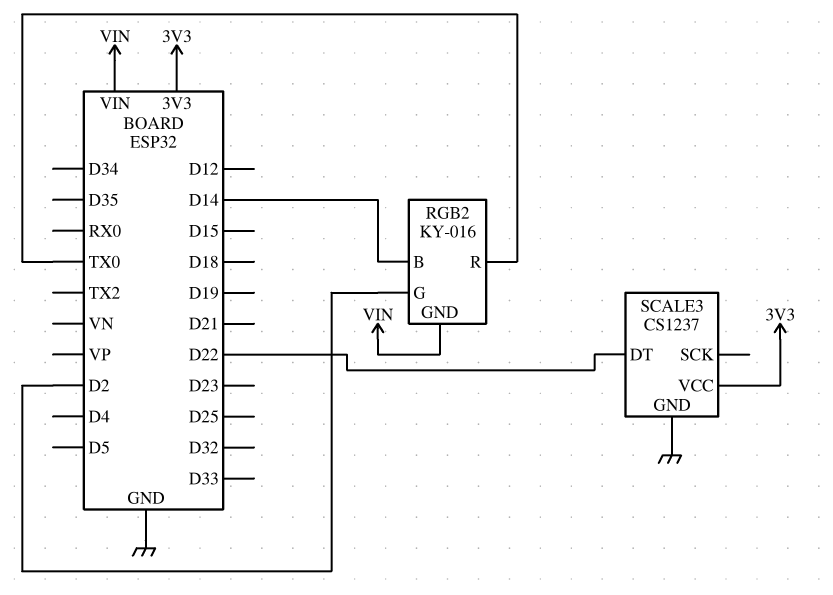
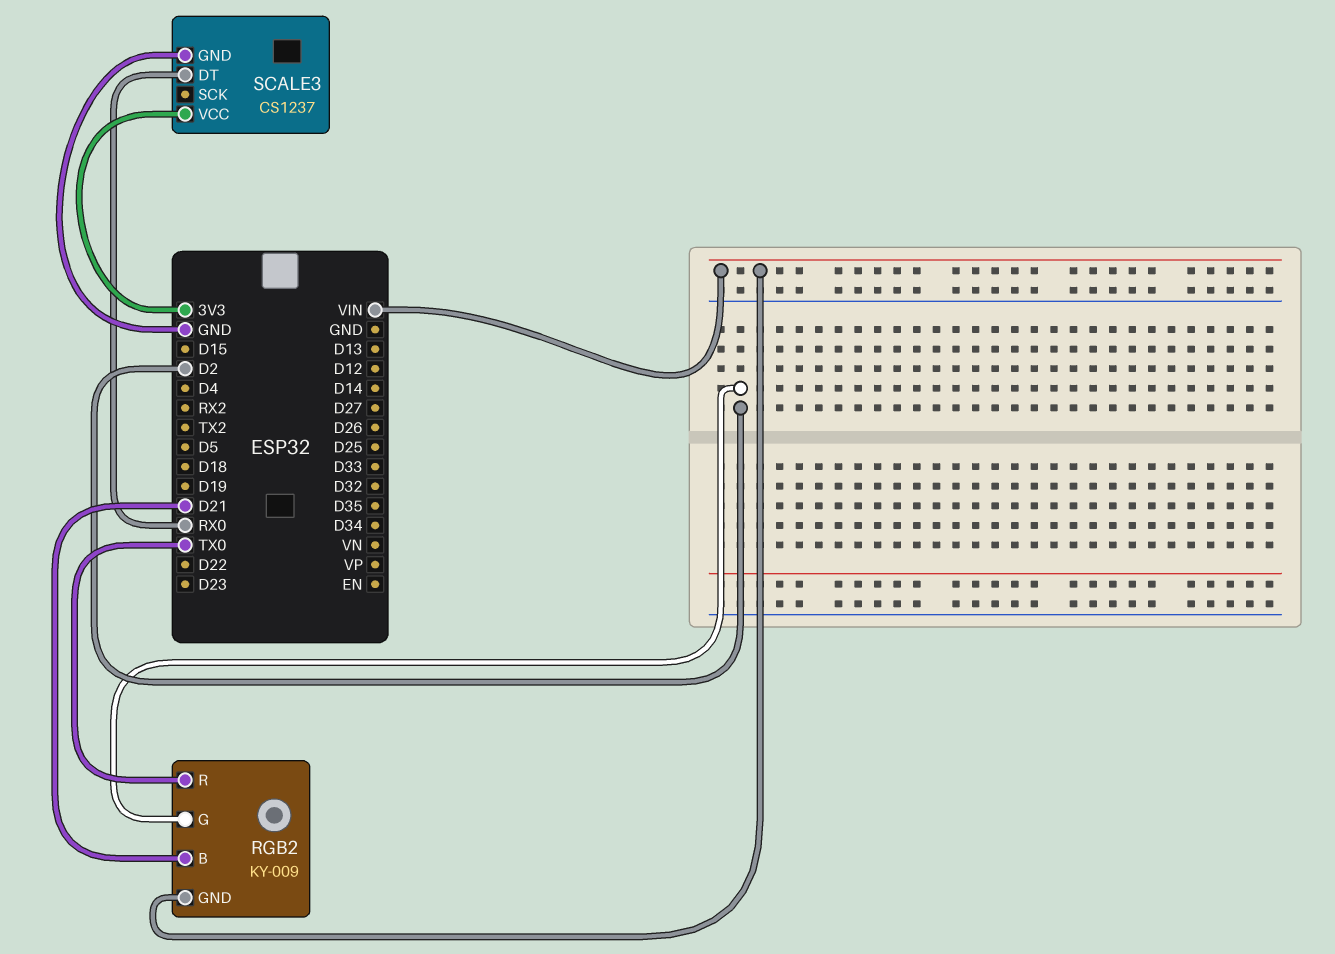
RGB2: KY-016 -> KY-009
RGB2 pin B: D14 -> D21
SCALE3 pin DT: D22 -> RX0

